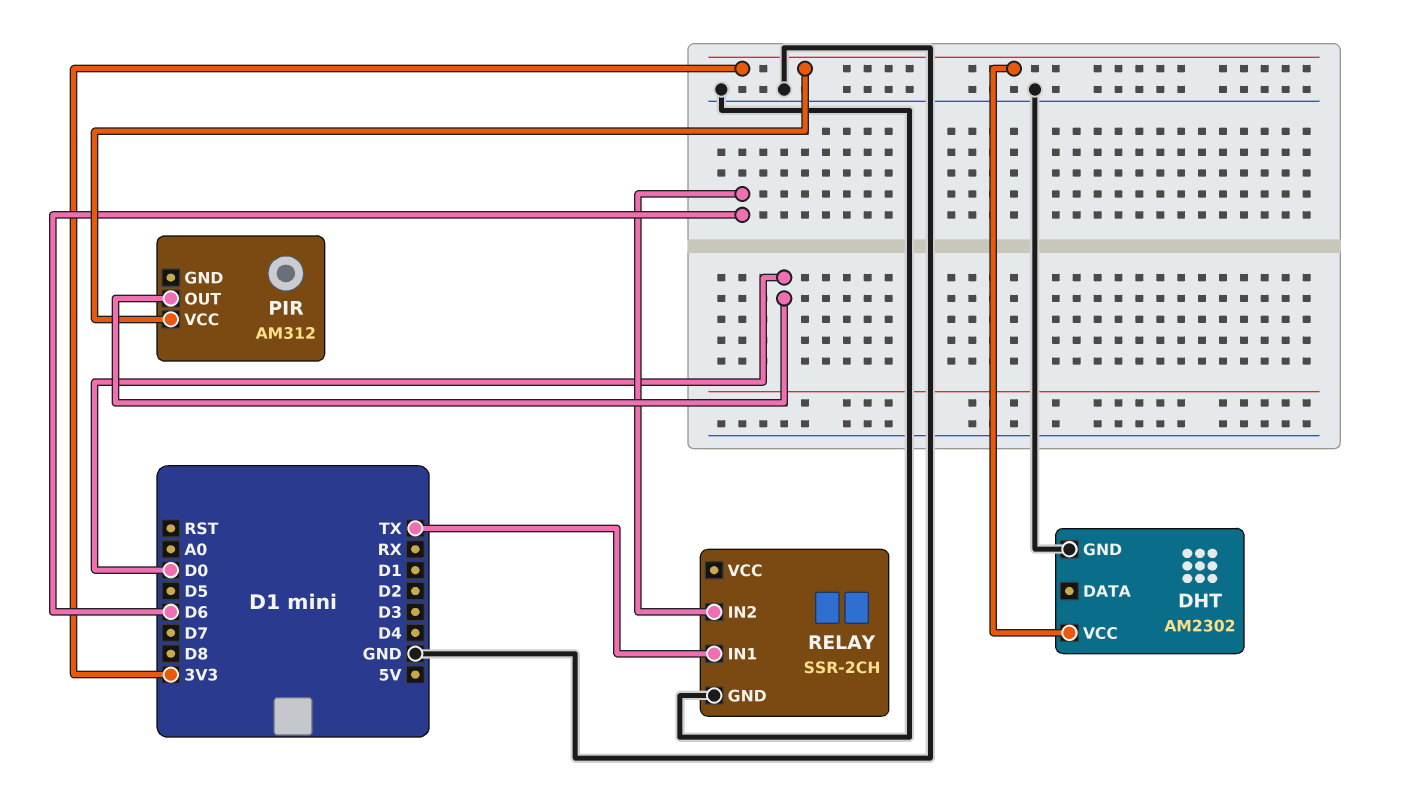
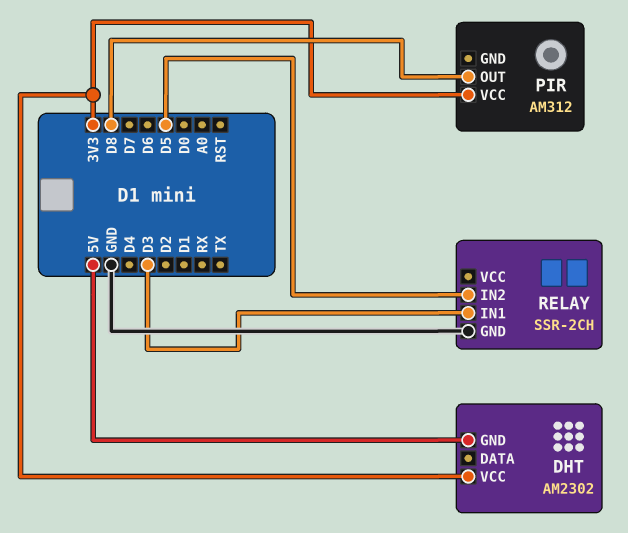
DHT pin GND: GND -> 5V
PIR pin OUT: D0 -> D8
RELAY pin IN1: TX -> D3
RELAY pin IN2: D6 -> D5

